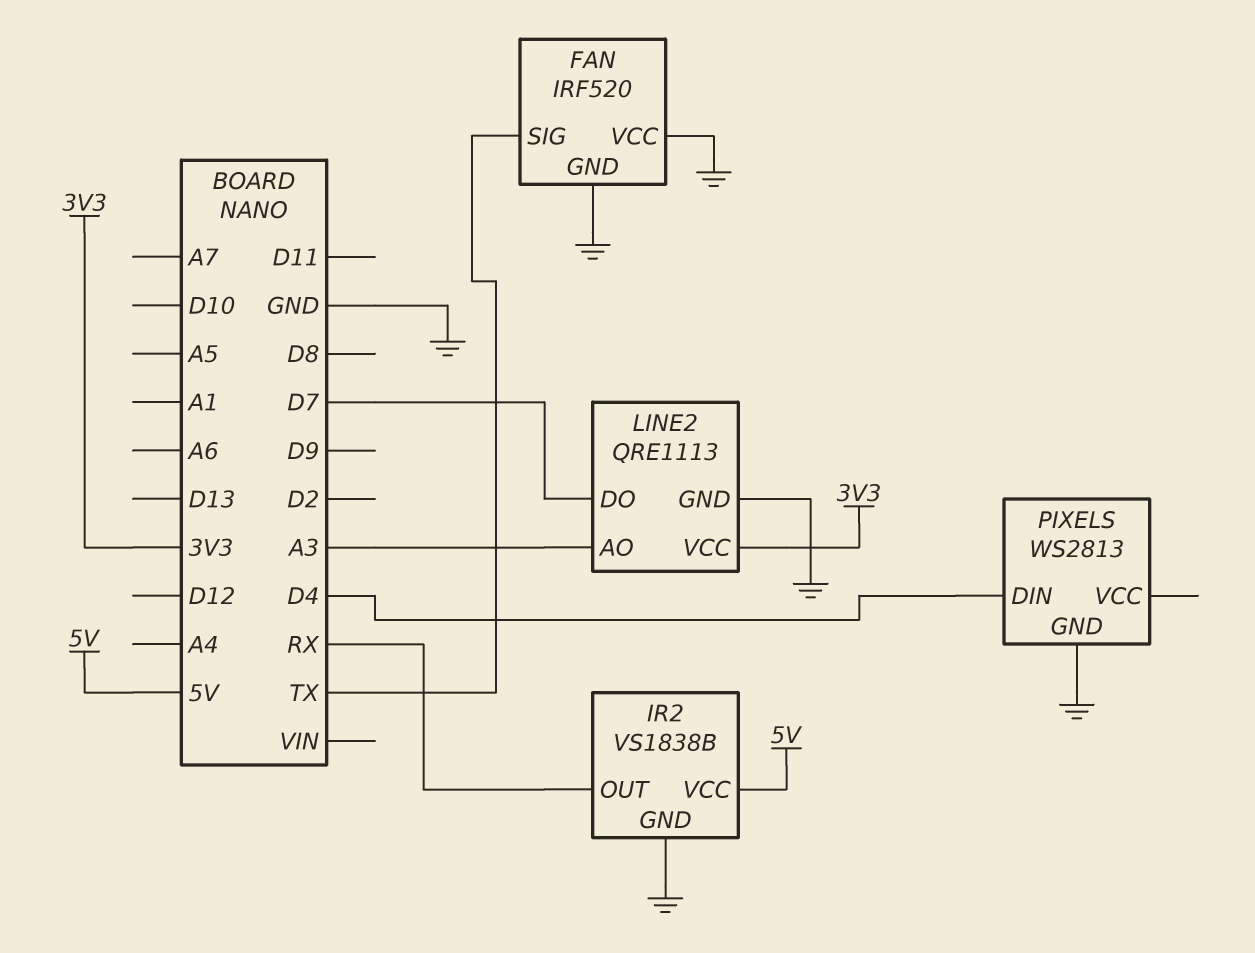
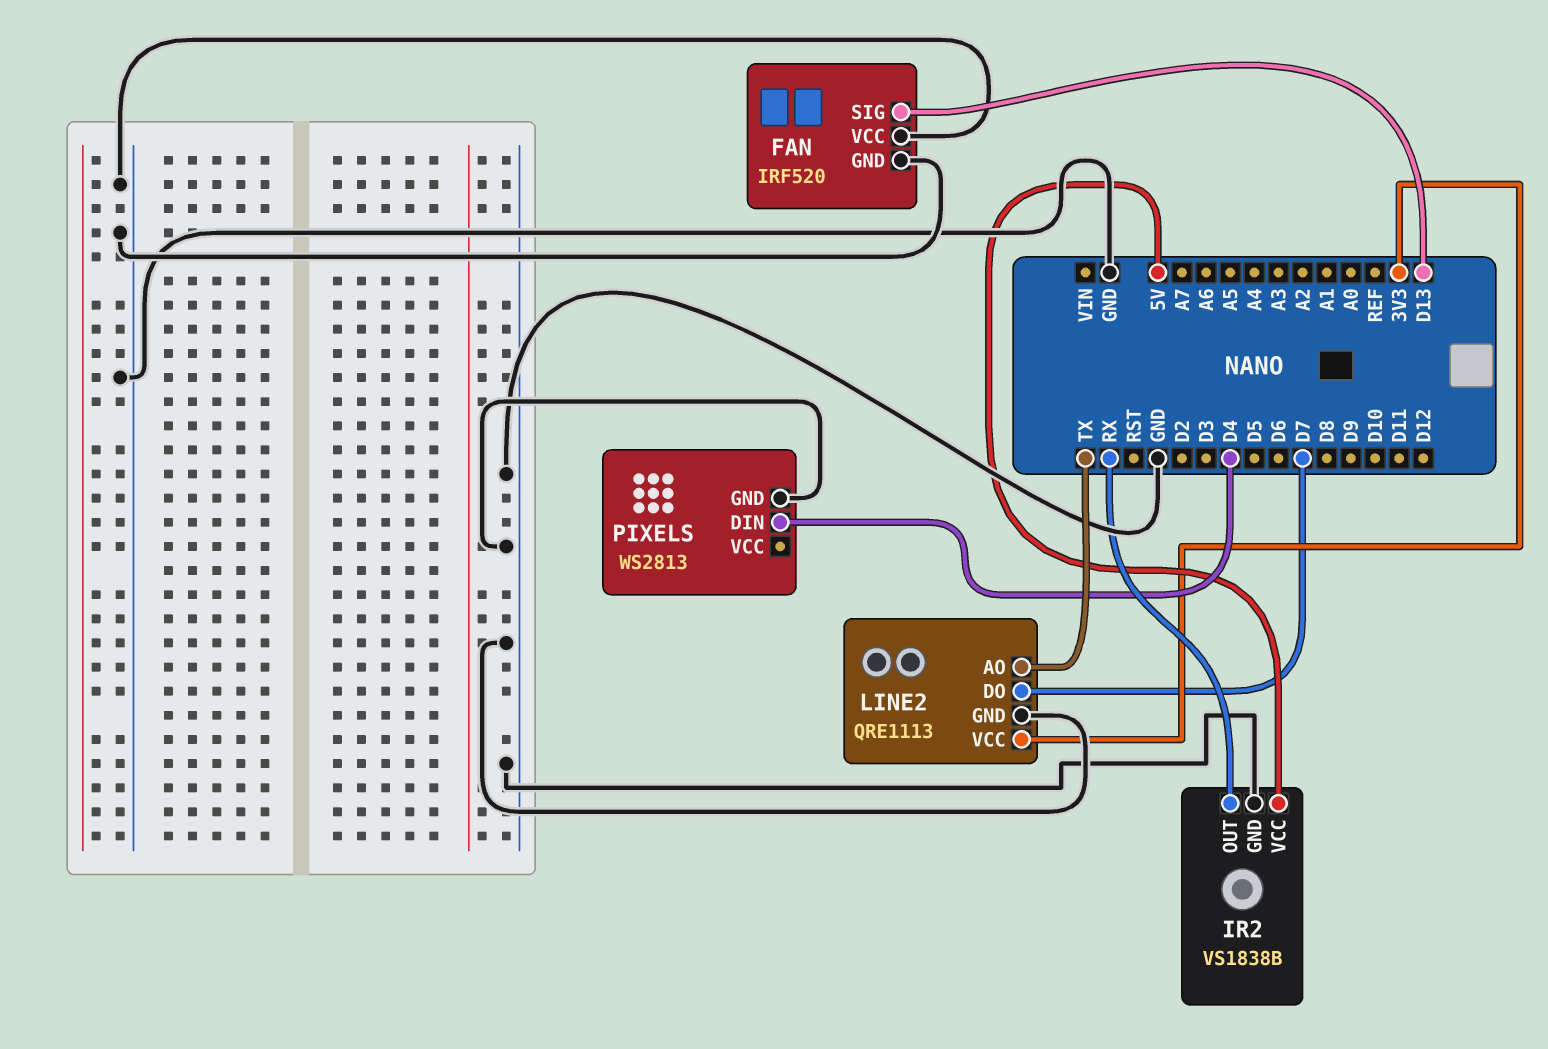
FAN pin SIG: TX -> D13
LINE2 pin AO: A3 -> TX

